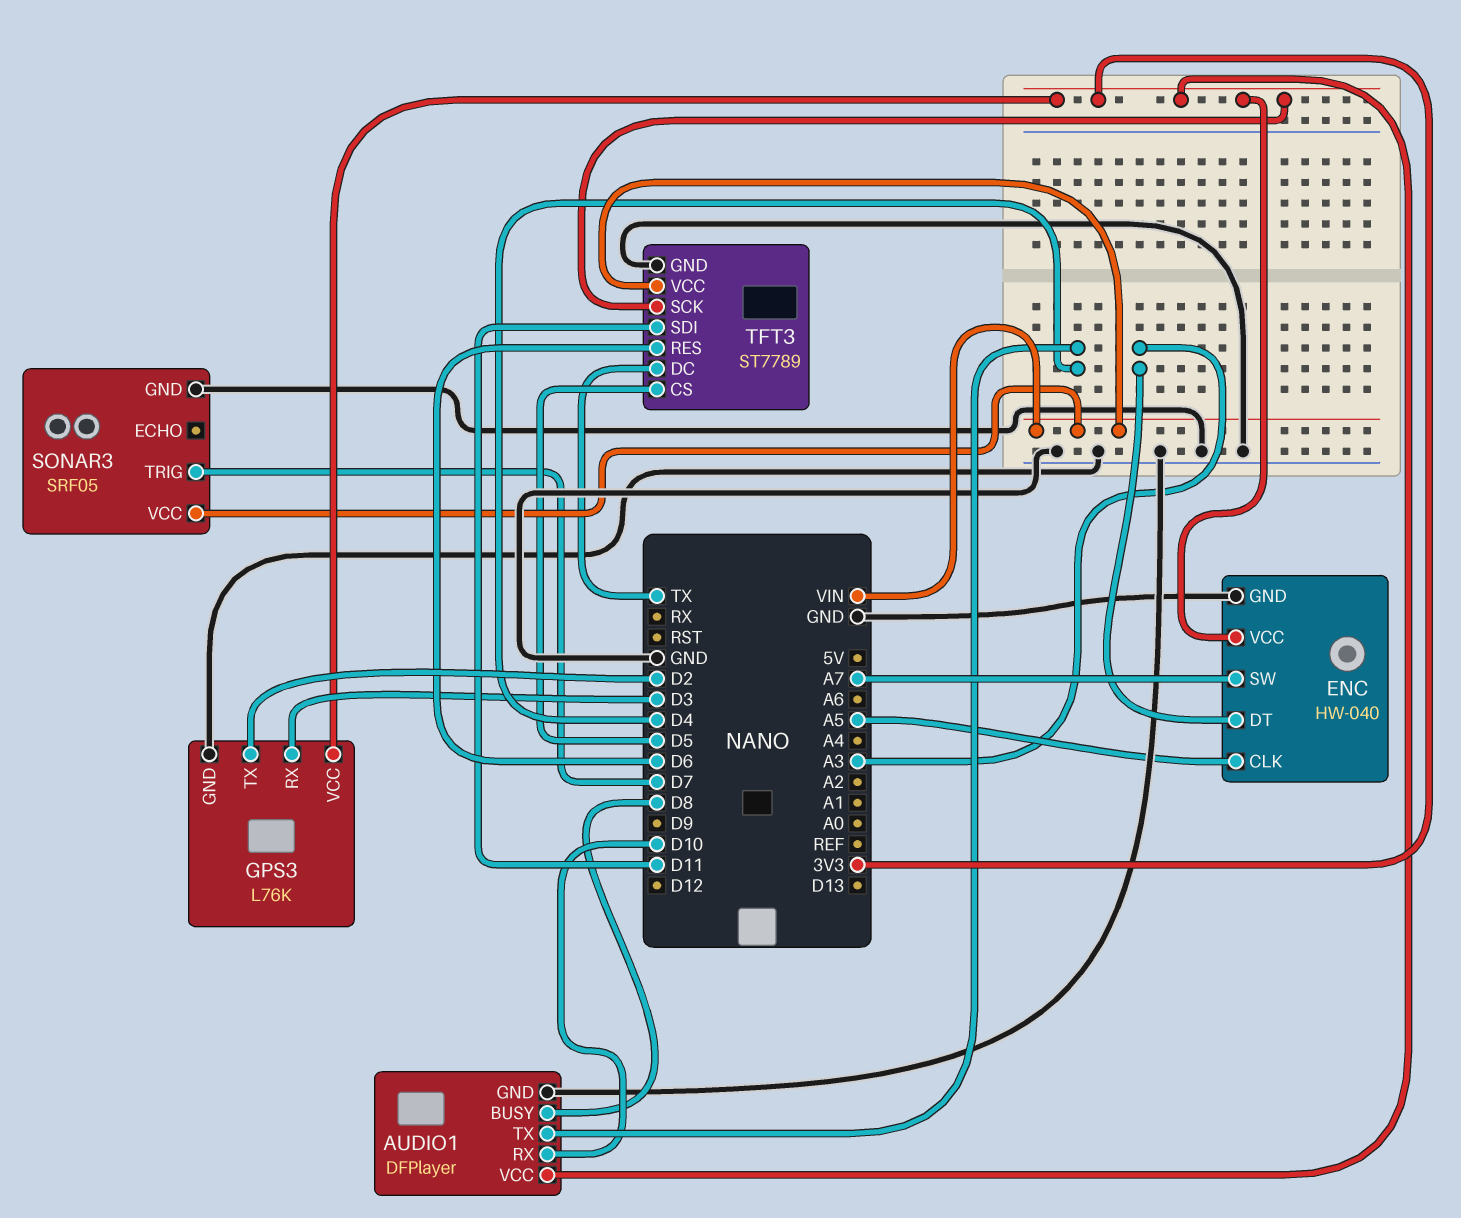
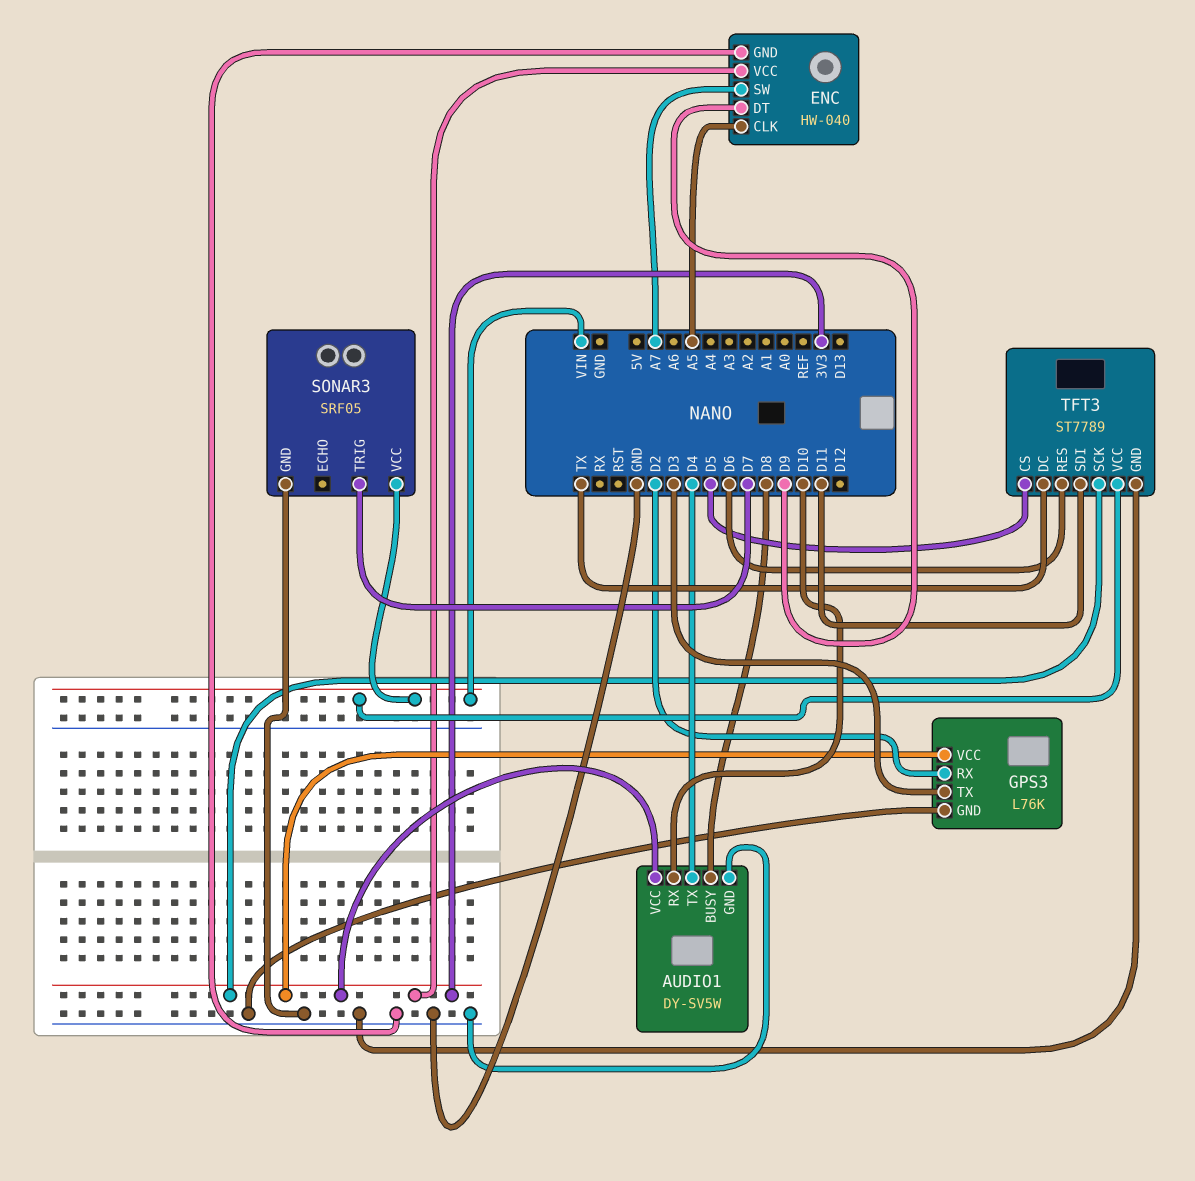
AUDIO1: DFPlayer -> DY-SV5W
ENC pin DT: A3 -> D9
GPS3 pin RX: D3 -> D2
GPS3 pin TX: D2 -> D3

